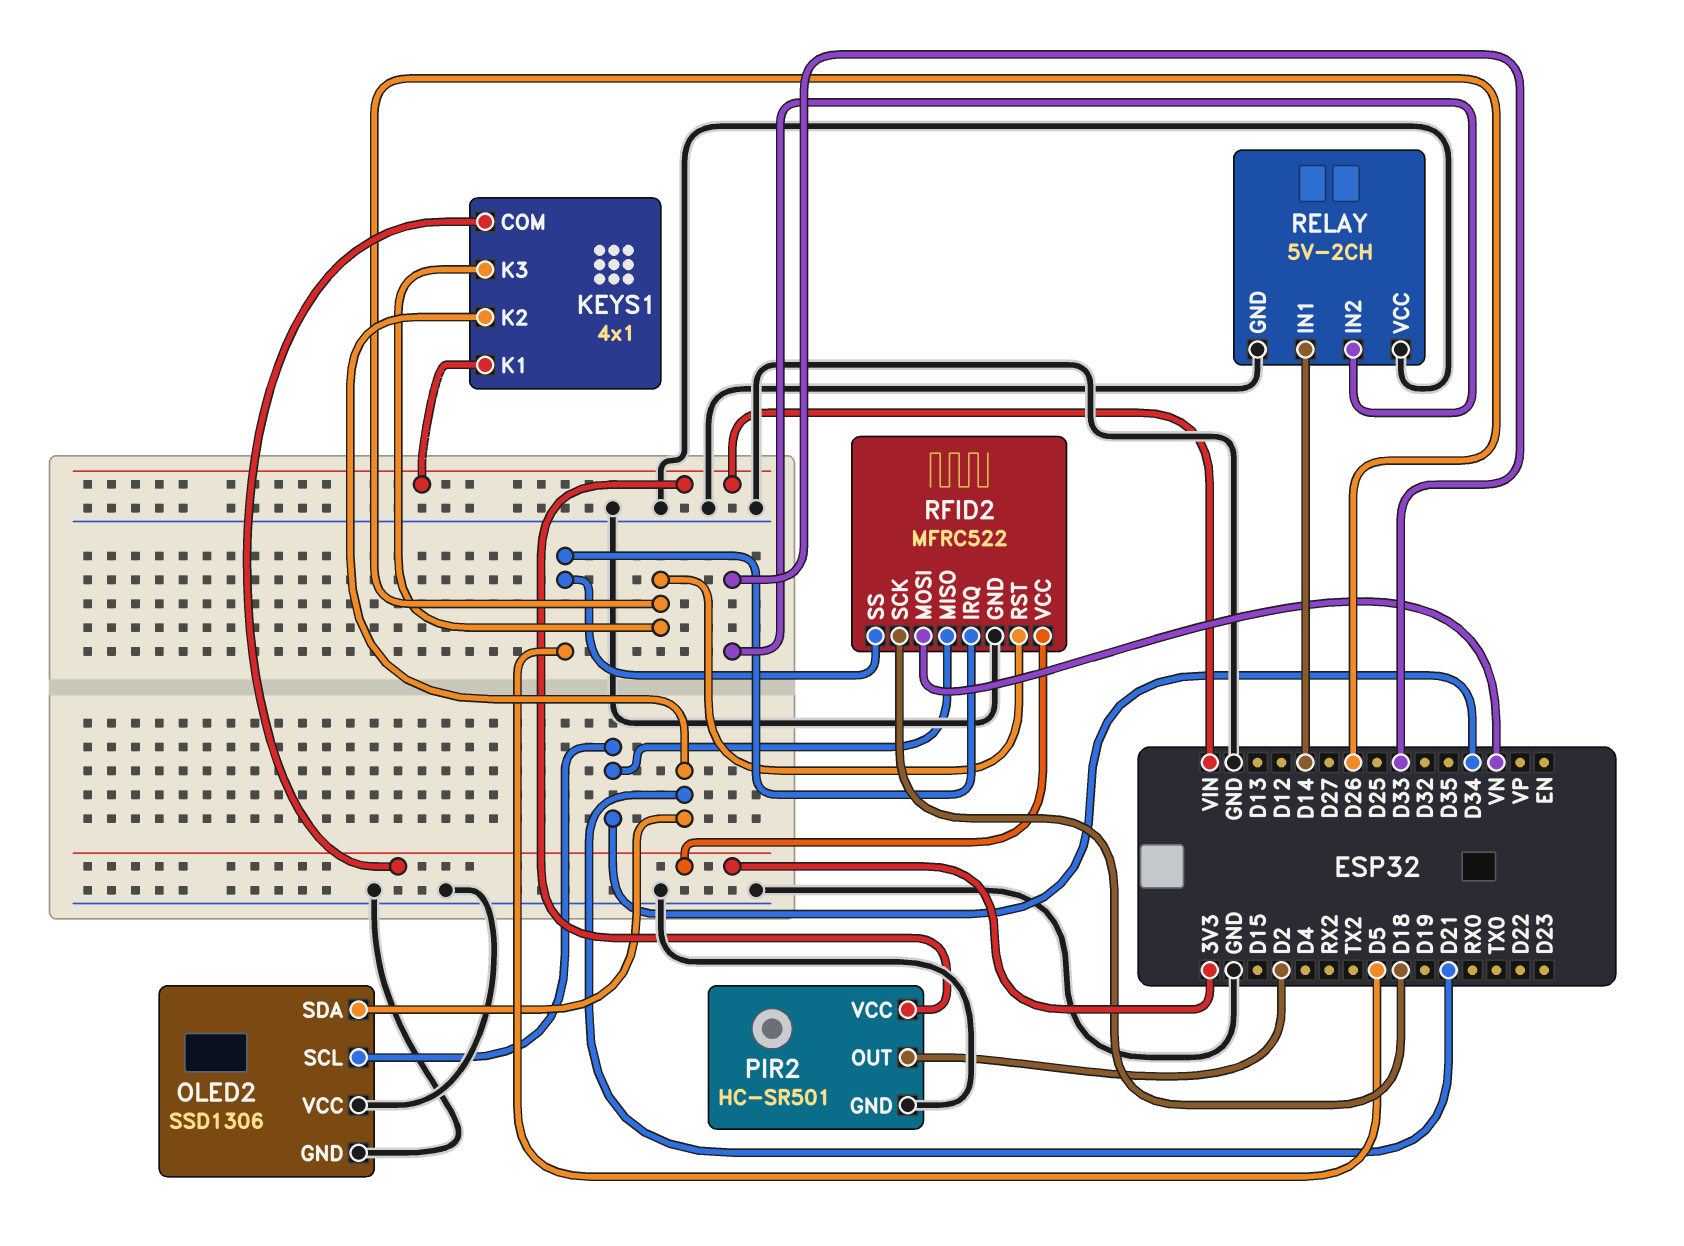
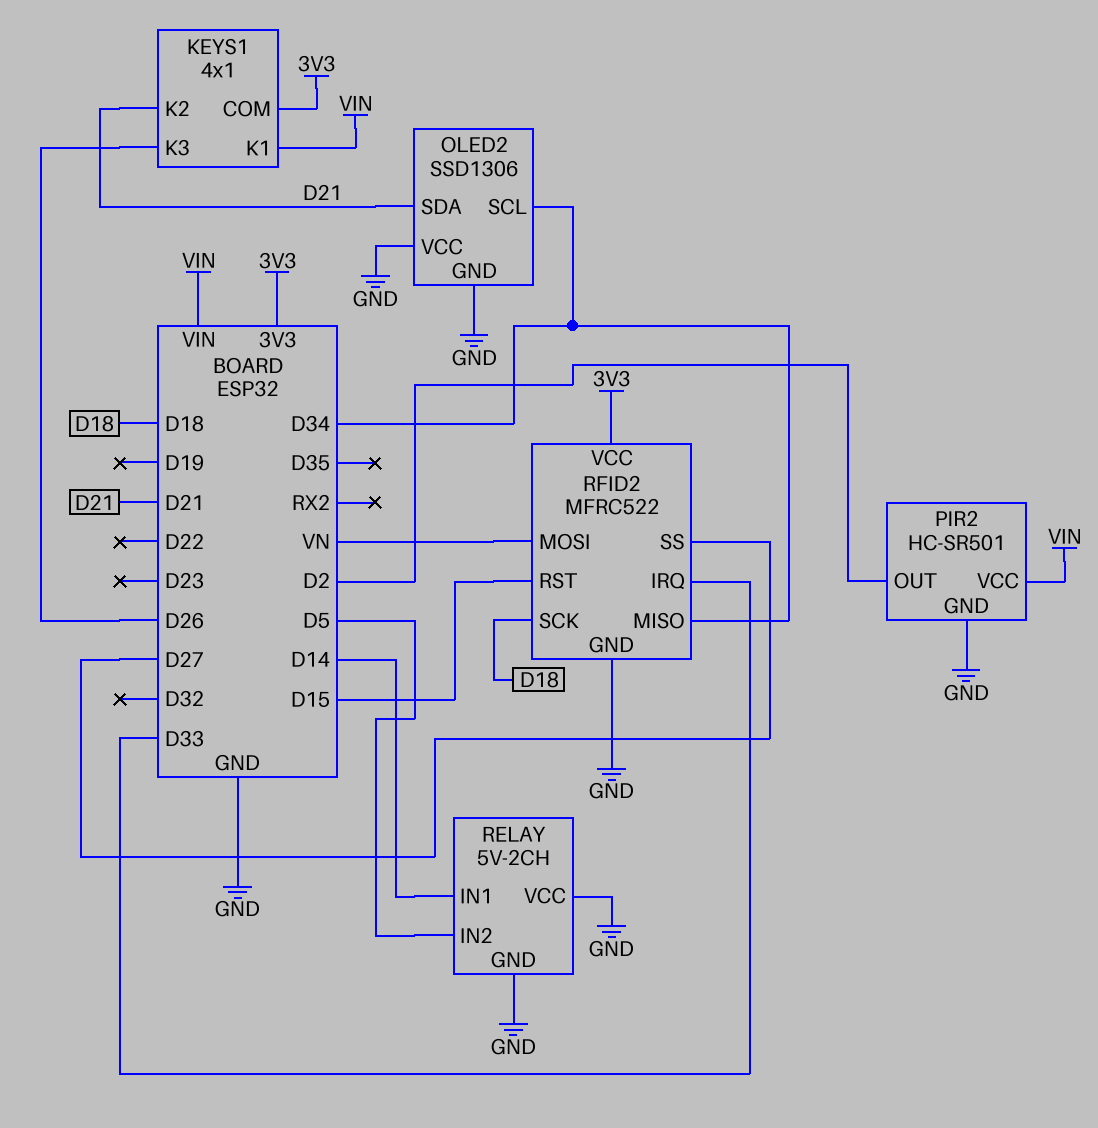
RELAY pin IN2: D33 -> D5
RFID2 pin IRQ: D5 -> D33
RFID2 pin RST: D26 -> D15
RFID2 pin SS: D5 -> D27

